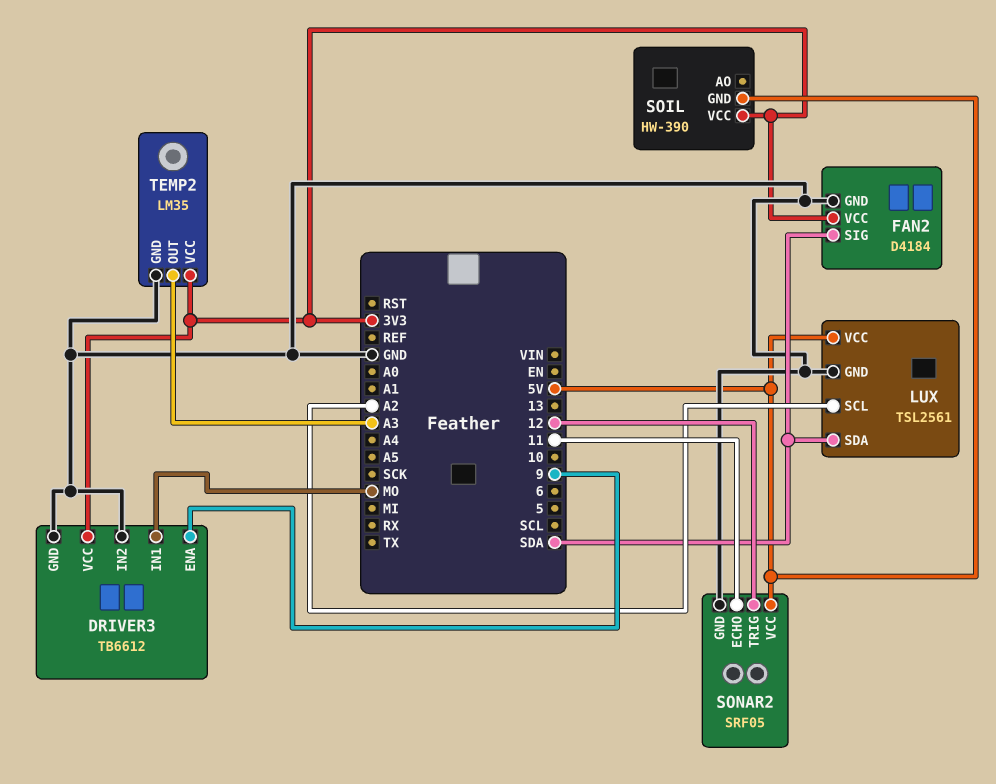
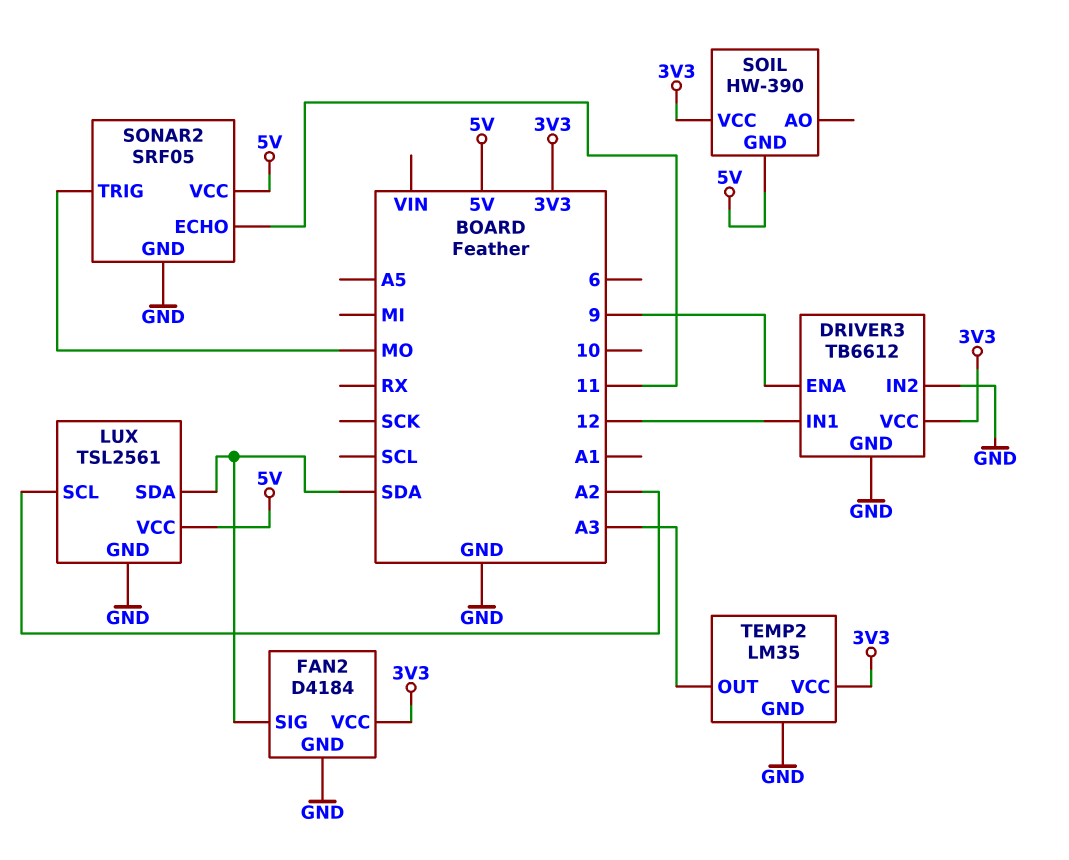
DRIVER3 pin IN1: MO -> 12
SONAR2 pin TRIG: 12 -> MO

